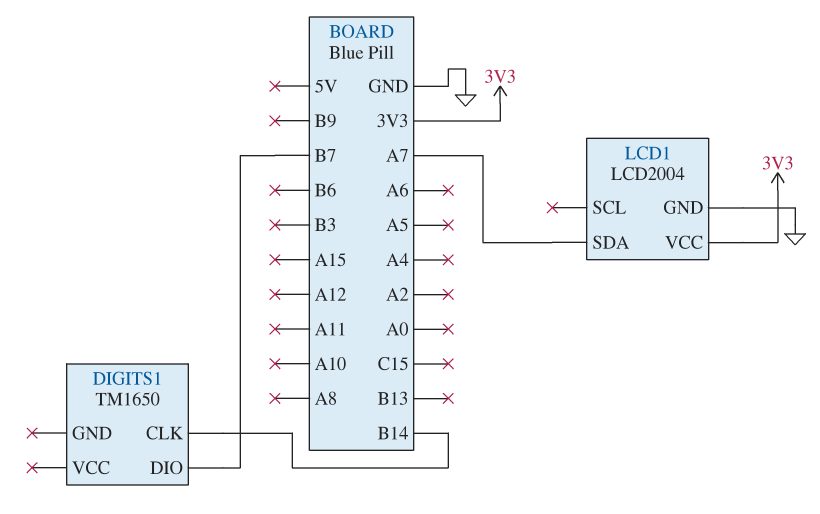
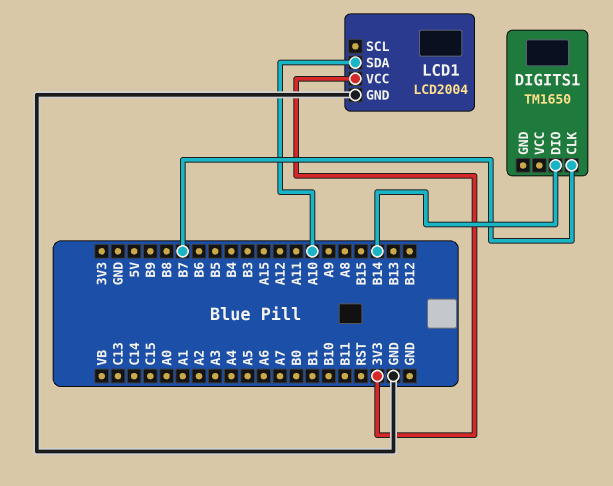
DIGITS1 pin CLK: B14 -> B7
DIGITS1 pin DIO: B7 -> B14
LCD1 pin SDA: A7 -> A10

